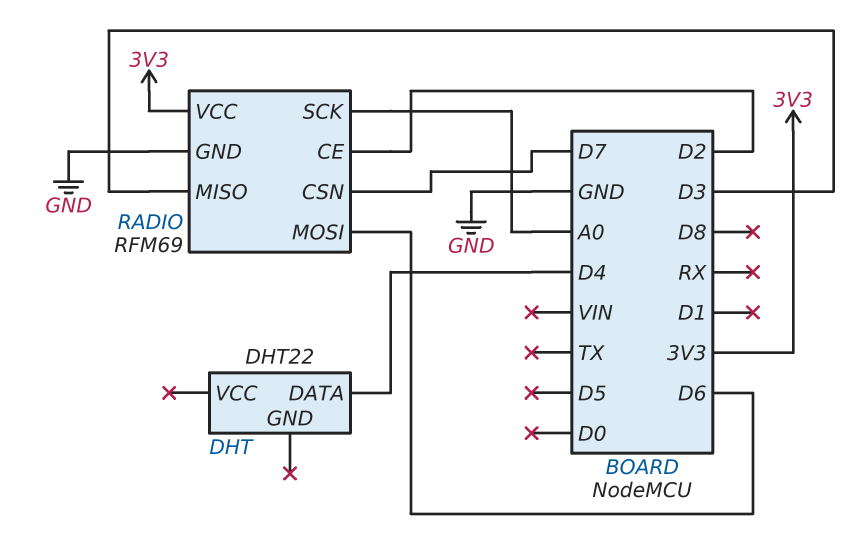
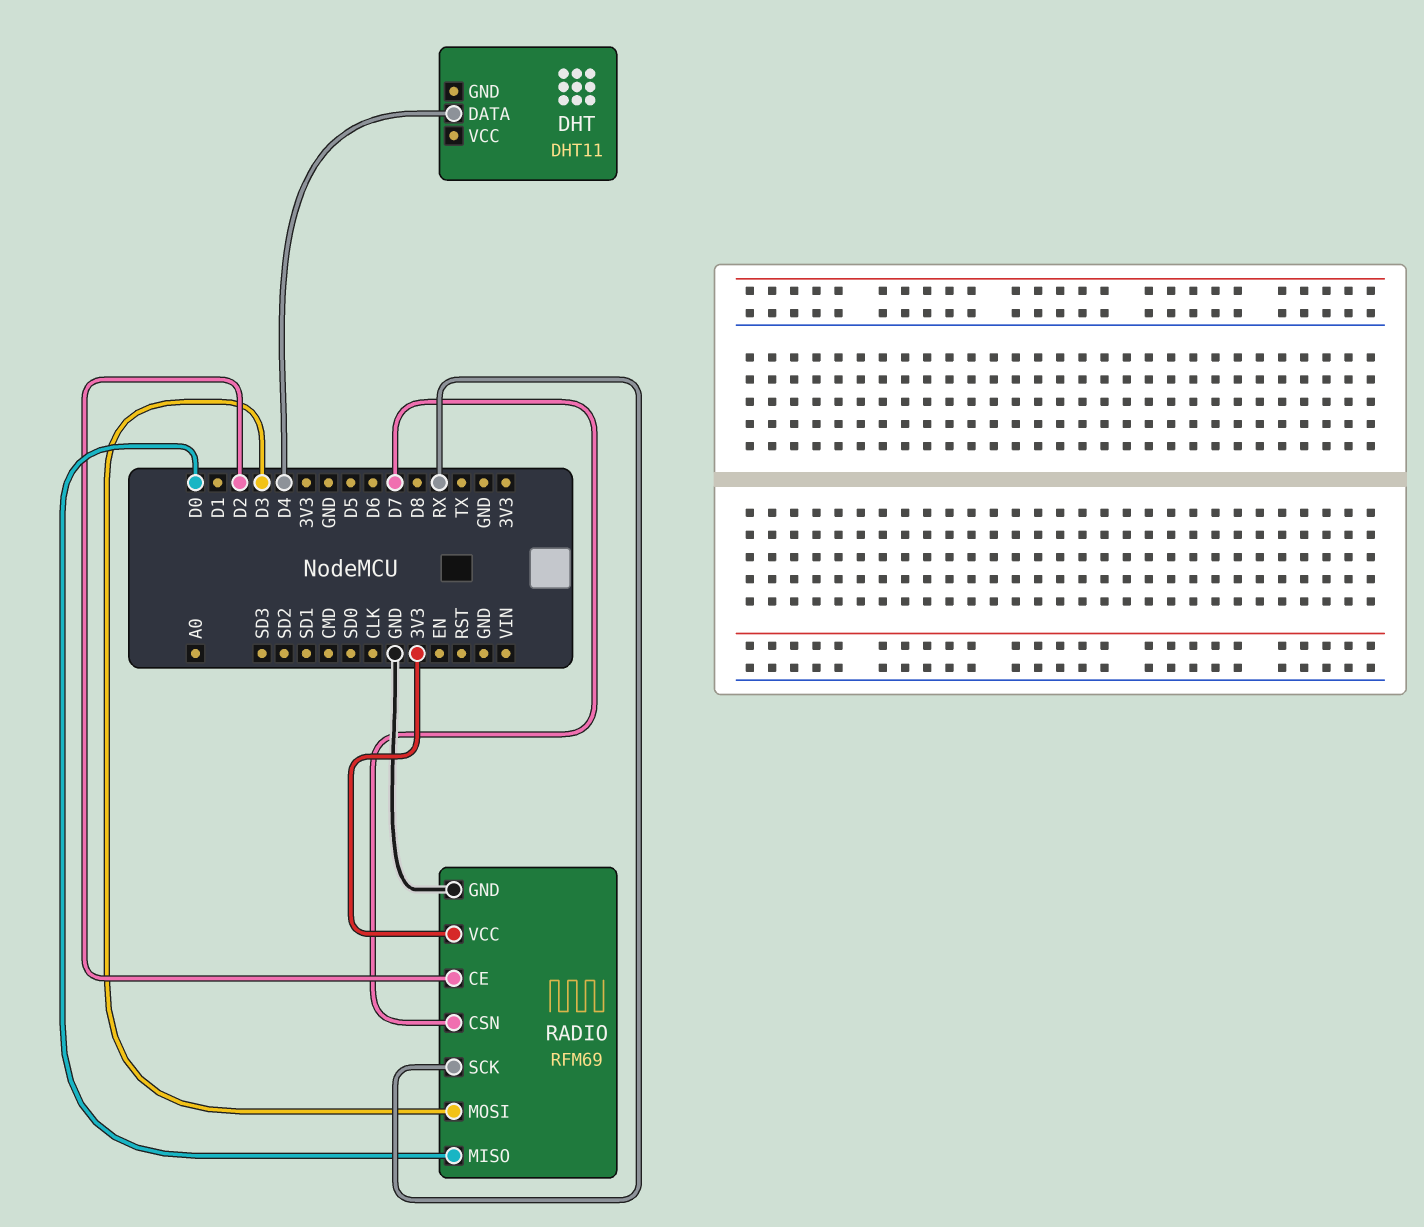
DHT: DHT22 -> DHT11
RADIO pin MISO: D3 -> D0
RADIO pin MOSI: D6 -> D3
RADIO pin SCK: A0 -> RX

